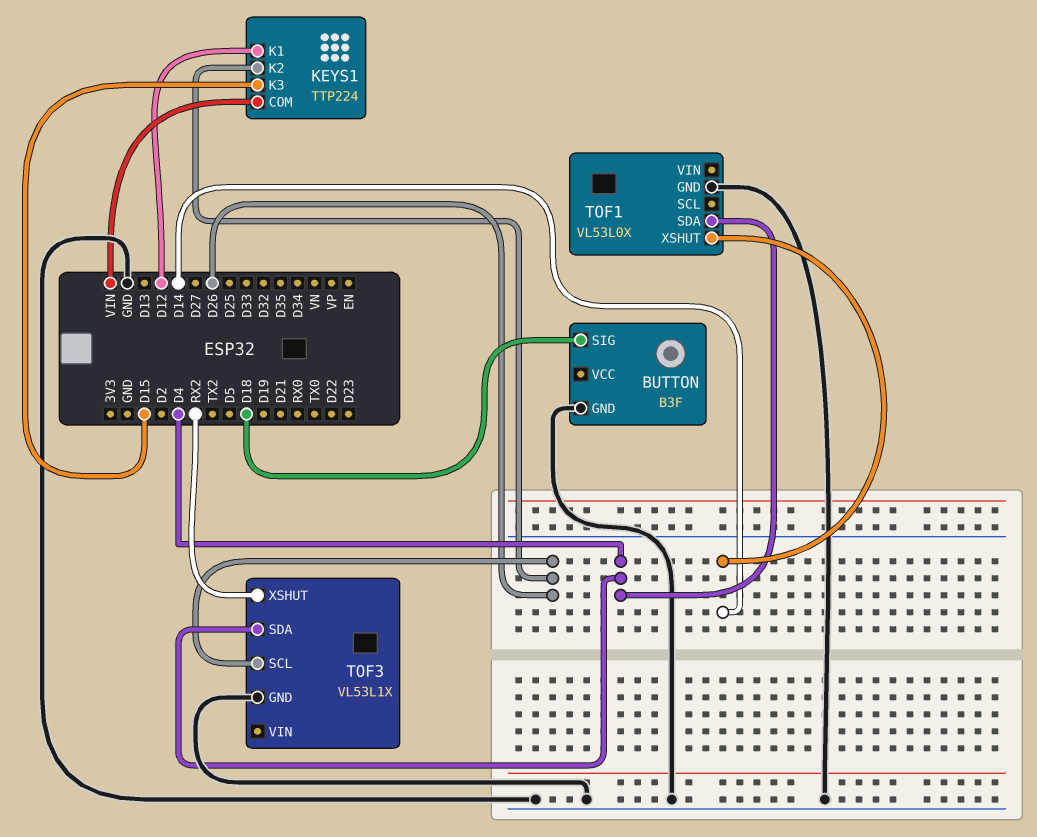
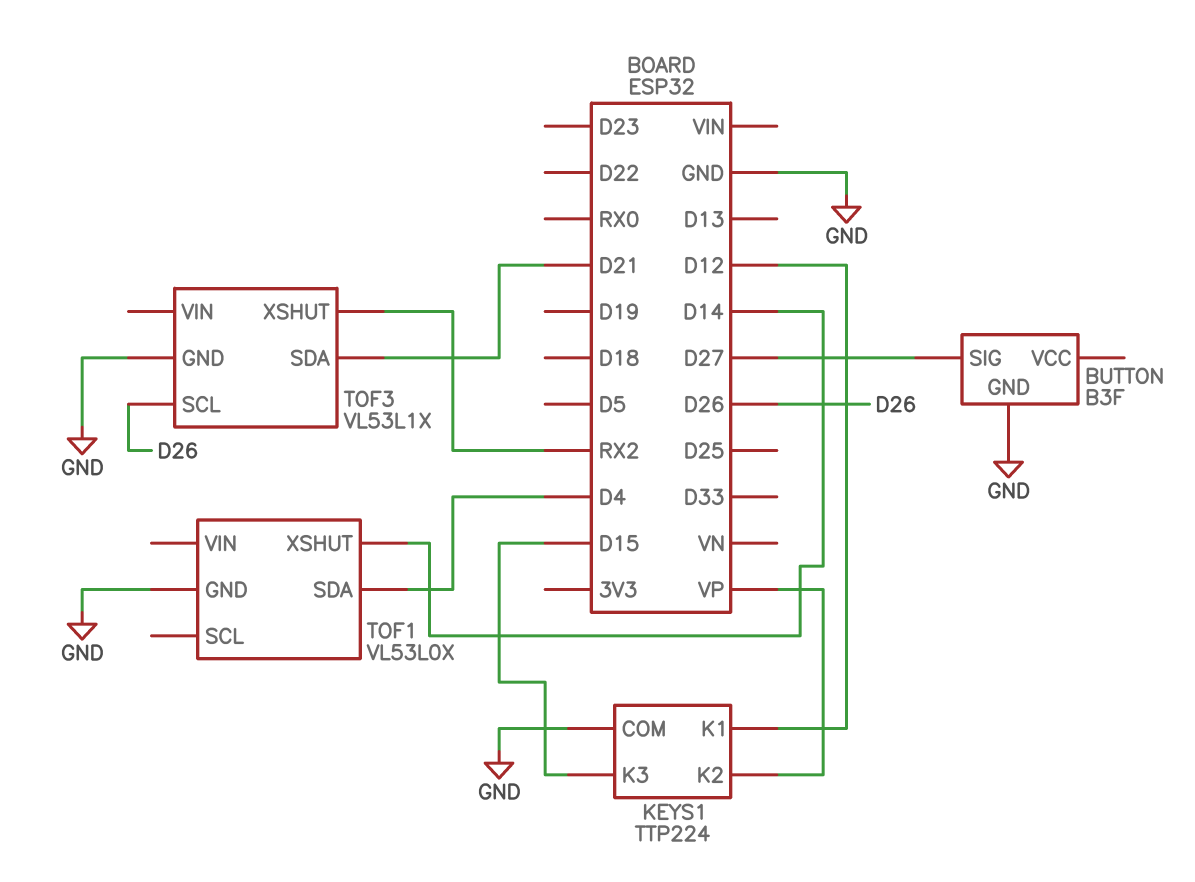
BUTTON pin SIG: D18 -> D27
KEYS1 pin COM: VIN -> GND
KEYS1 pin K2: D26 -> VP
TOF3 pin SDA: D4 -> D21

